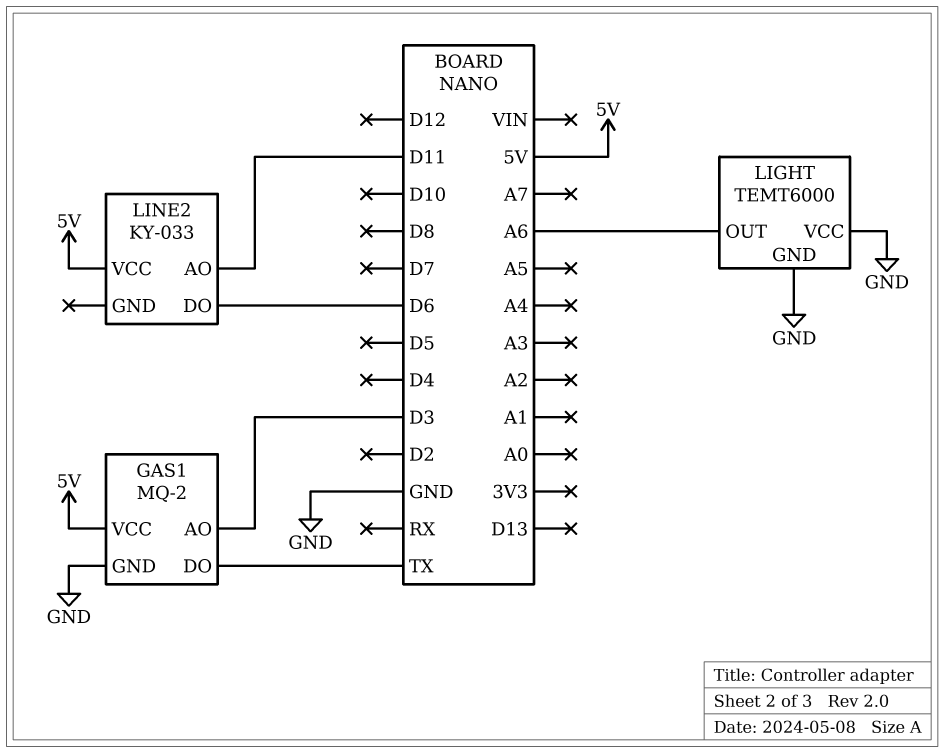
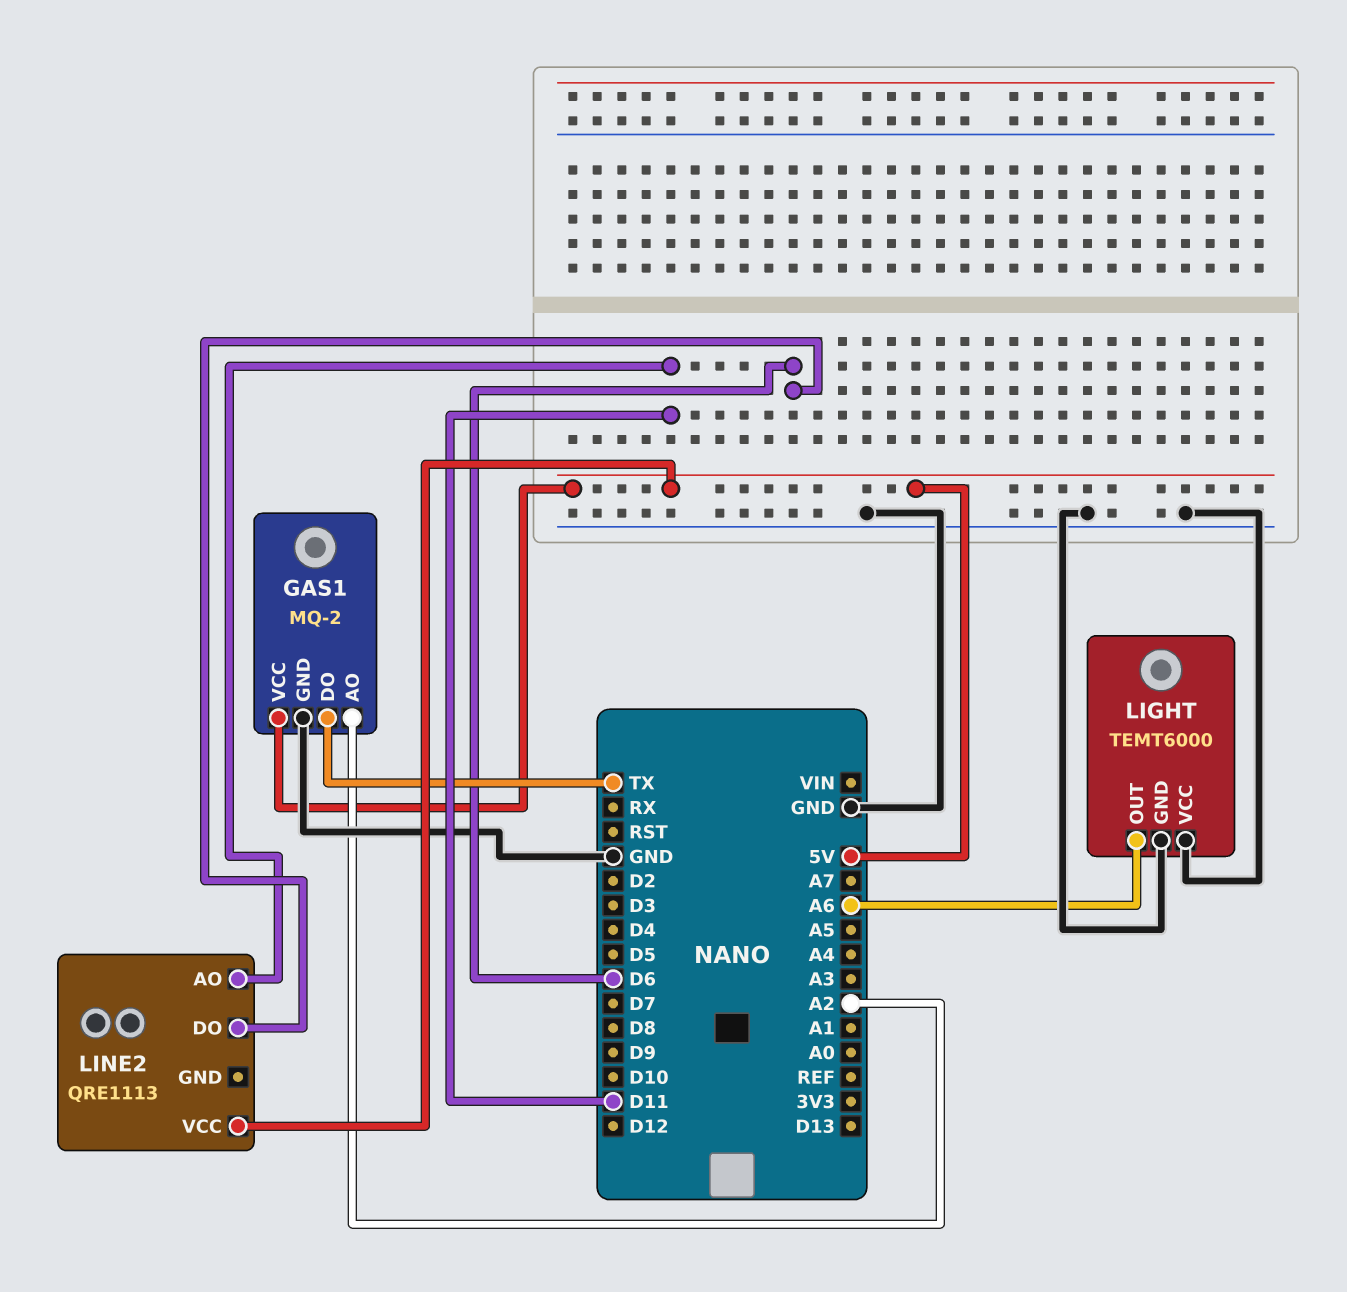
GAS1 pin AO: D3 -> A2
LINE2: KY-033 -> QRE1113

